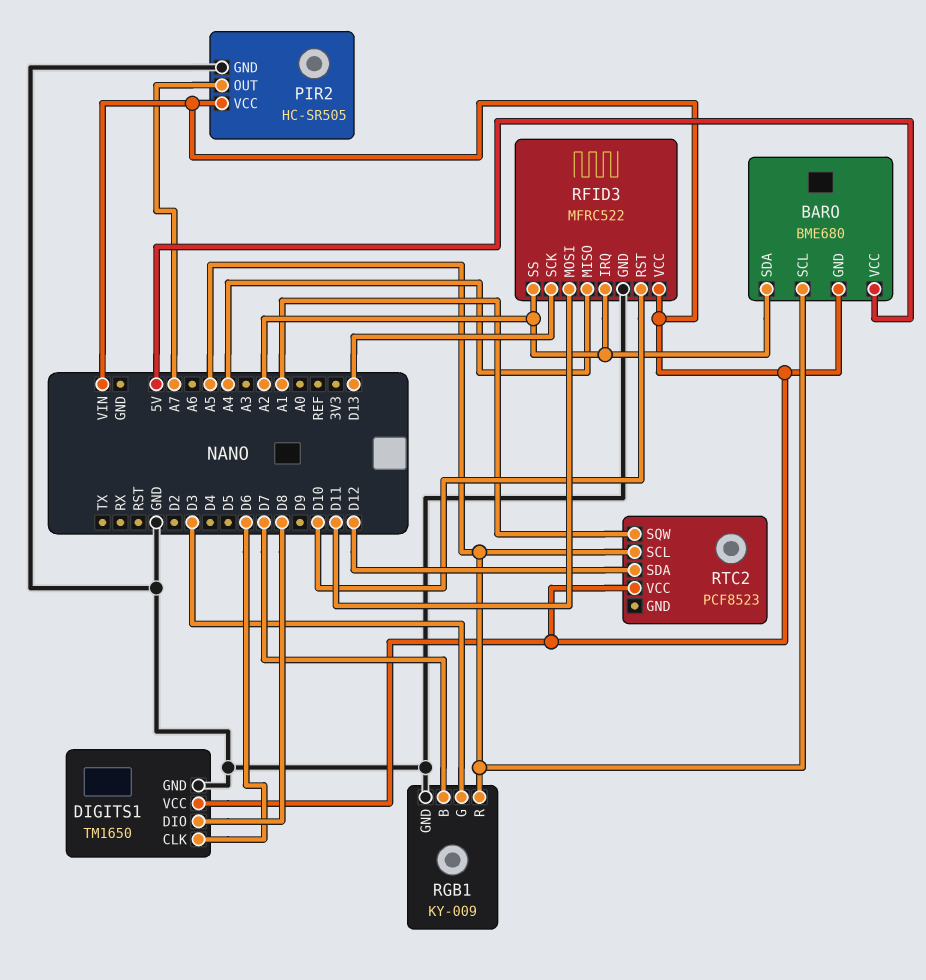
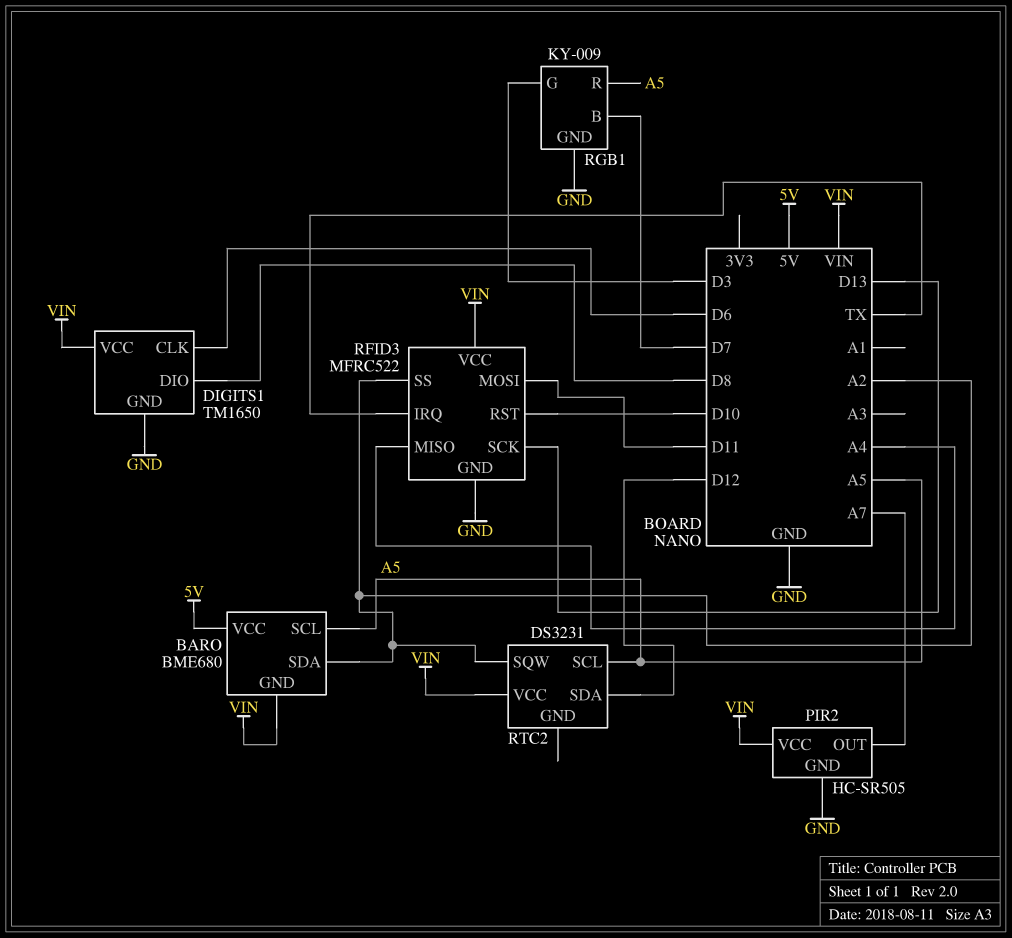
RFID3 pin IRQ: A2 -> TX
RTC2: PCF8523 -> DS3231
RTC2 pin SQW: A1 -> A2

